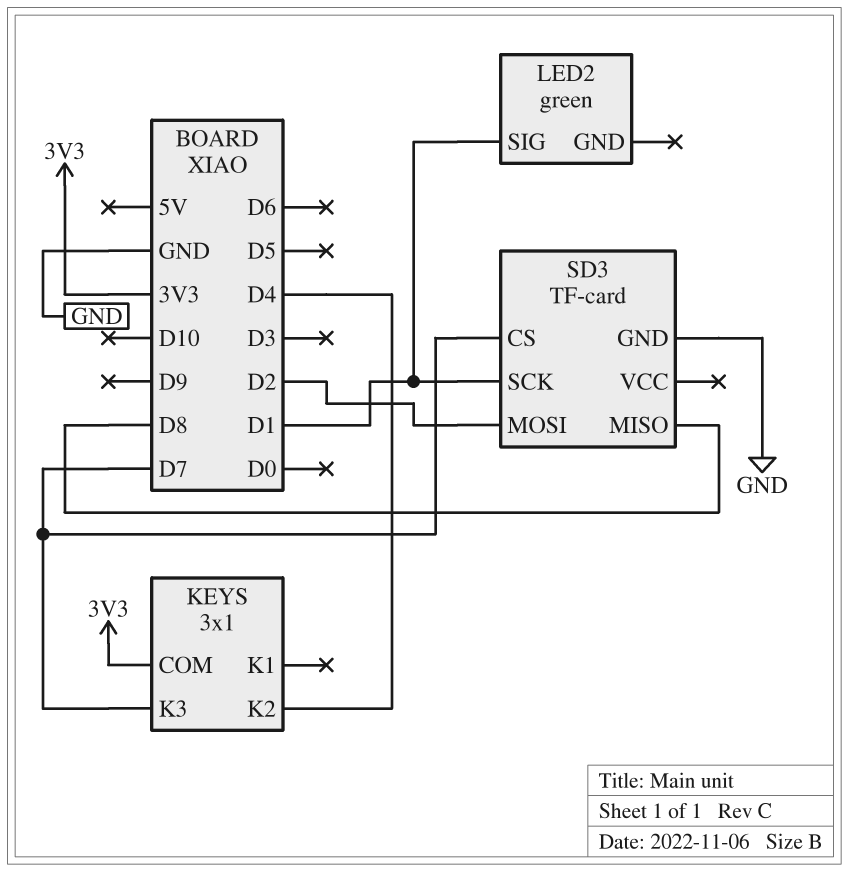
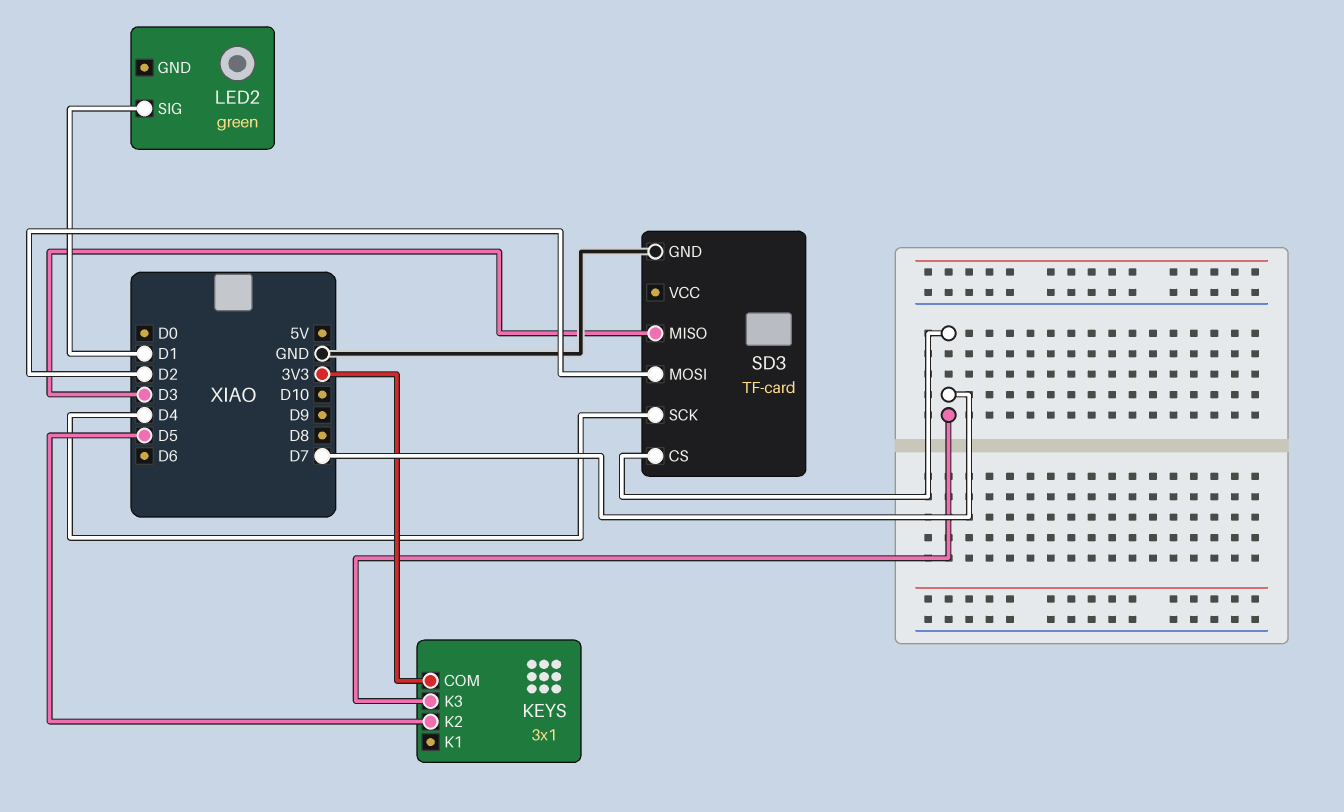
KEYS pin K2: D4 -> D5
SD3 pin MISO: D8 -> D3
SD3 pin SCK: D1 -> D4

